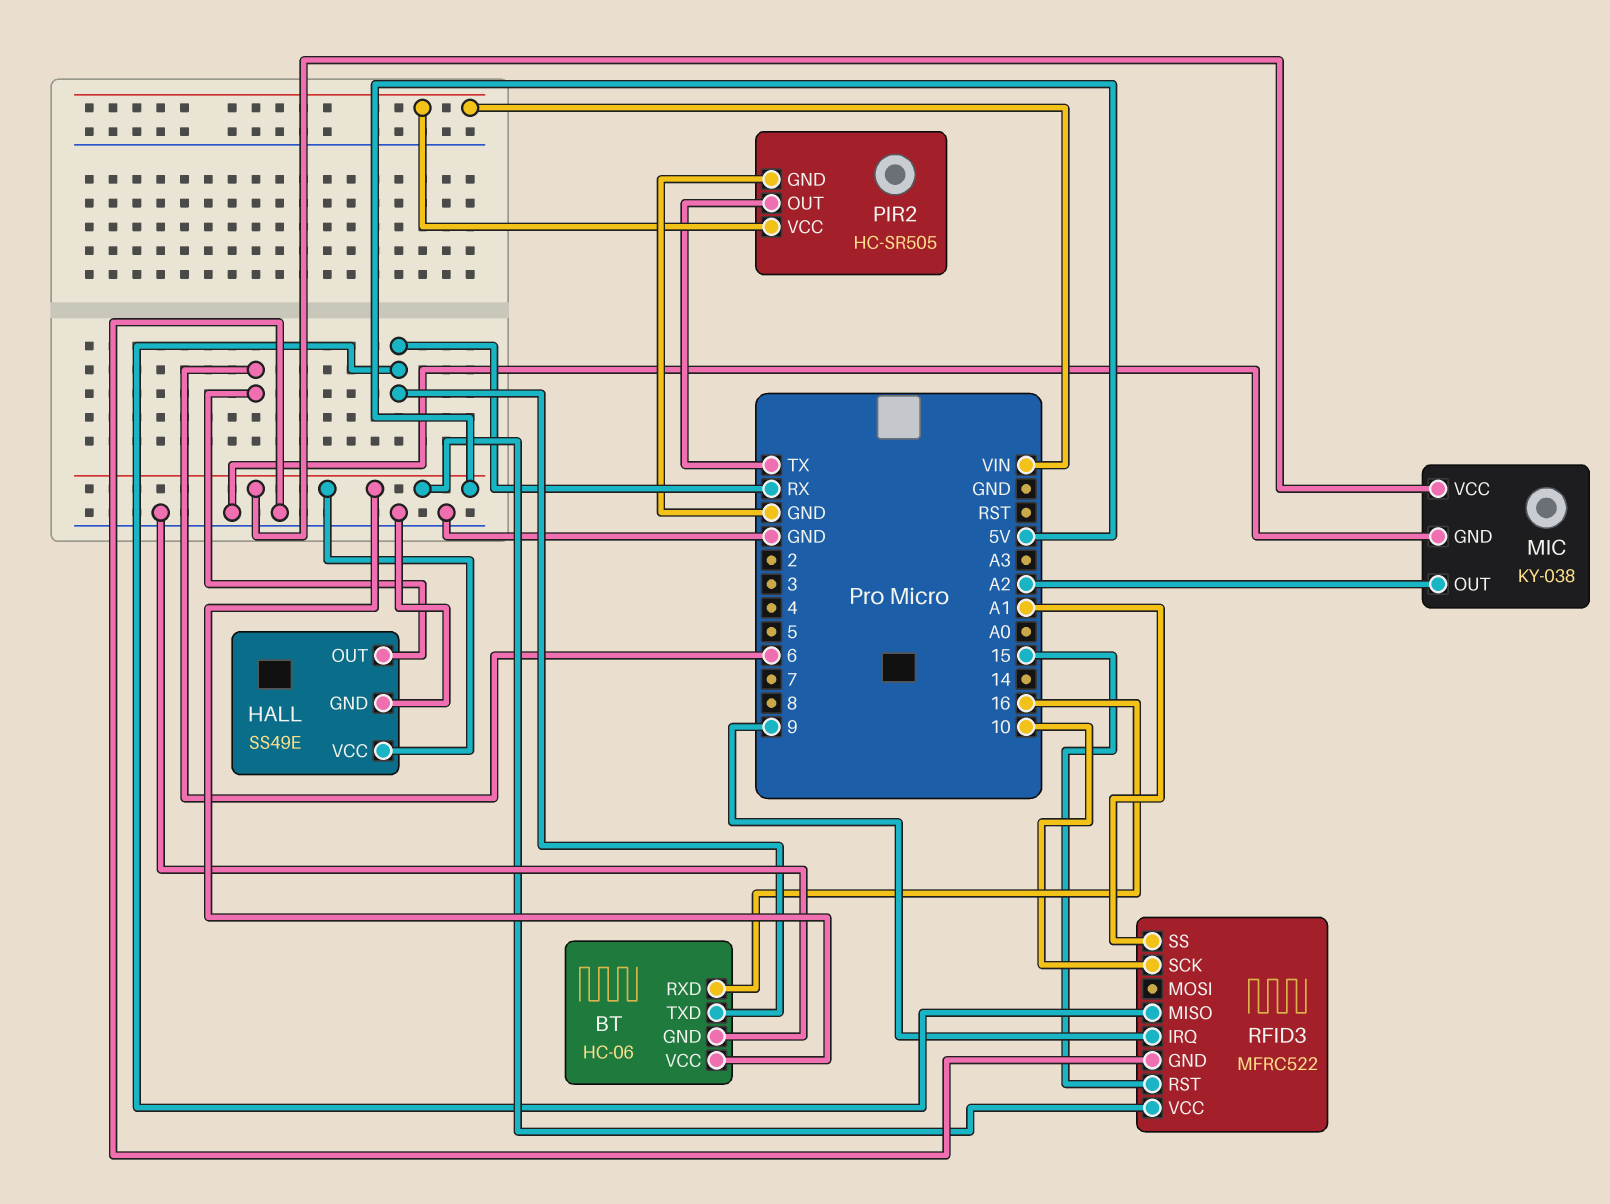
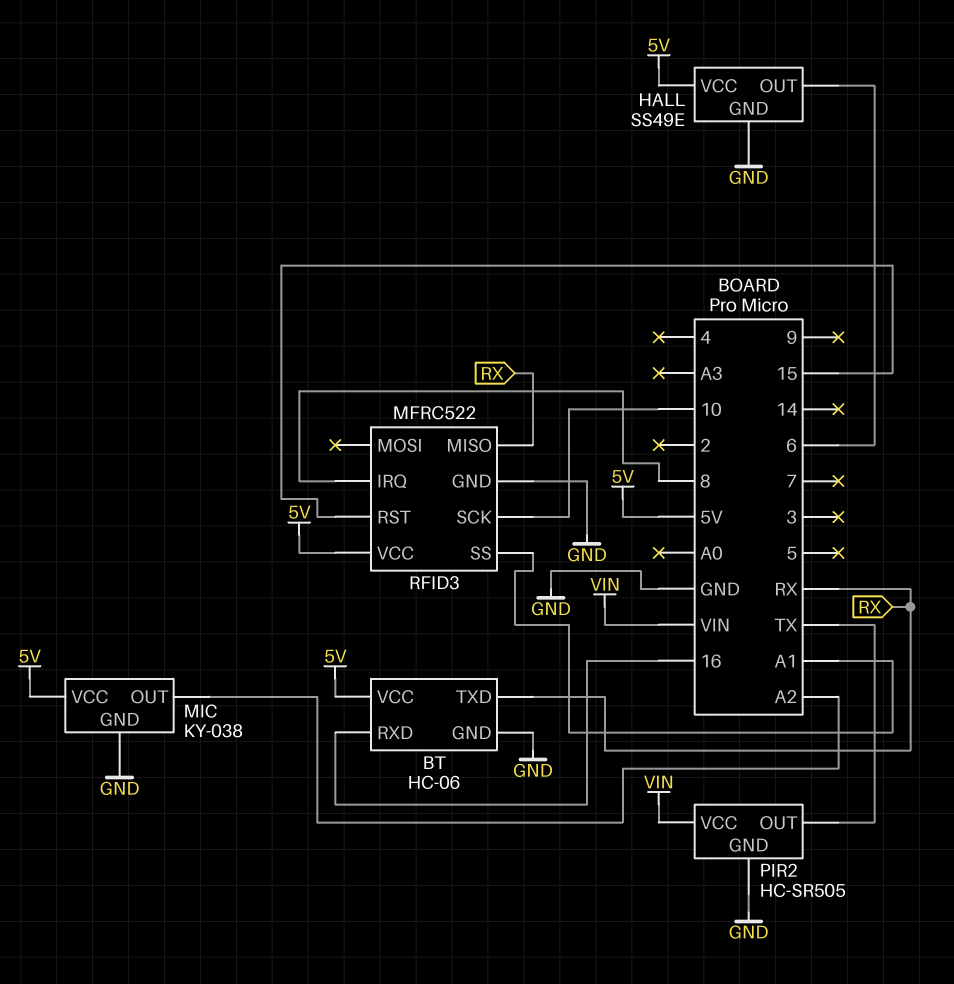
RFID3 pin IRQ: 9 -> 8

